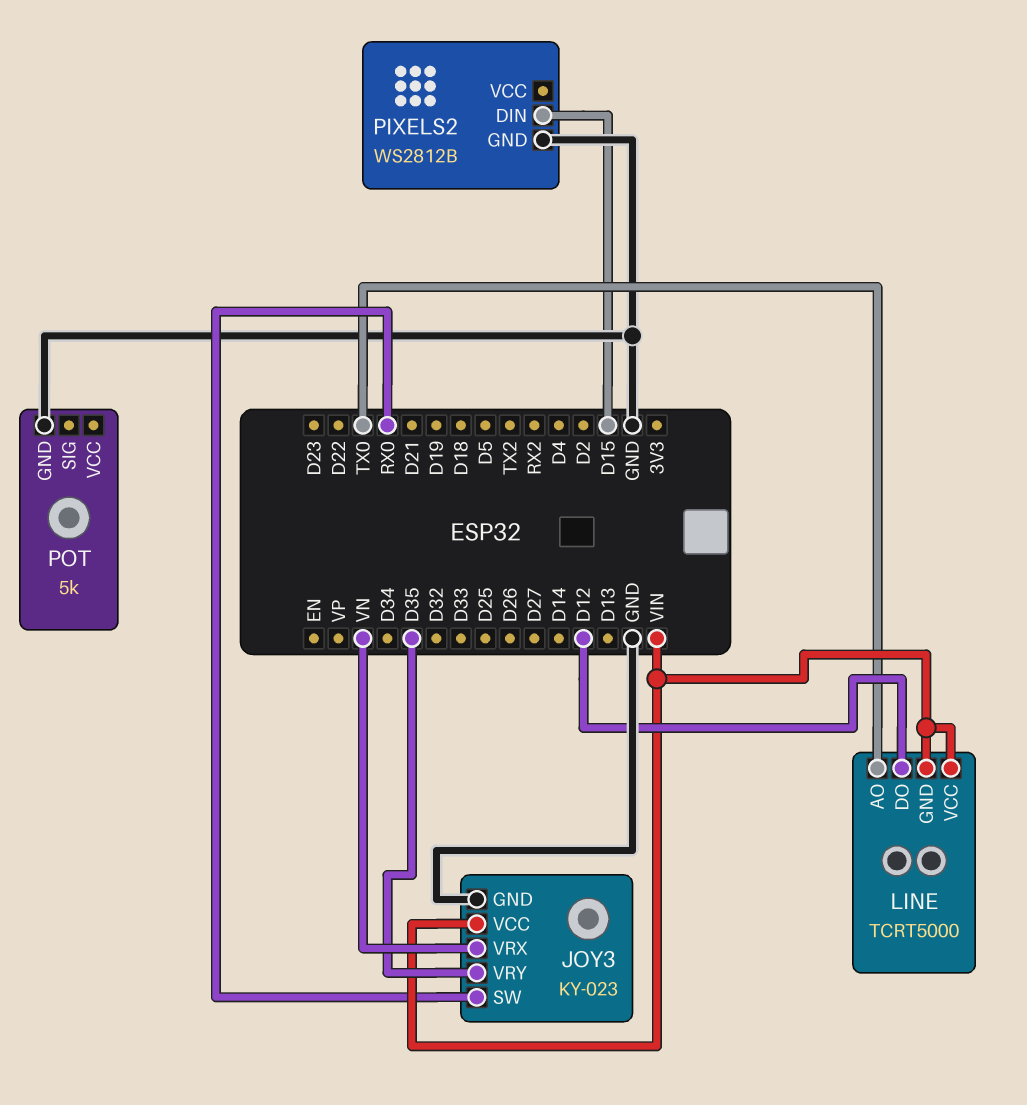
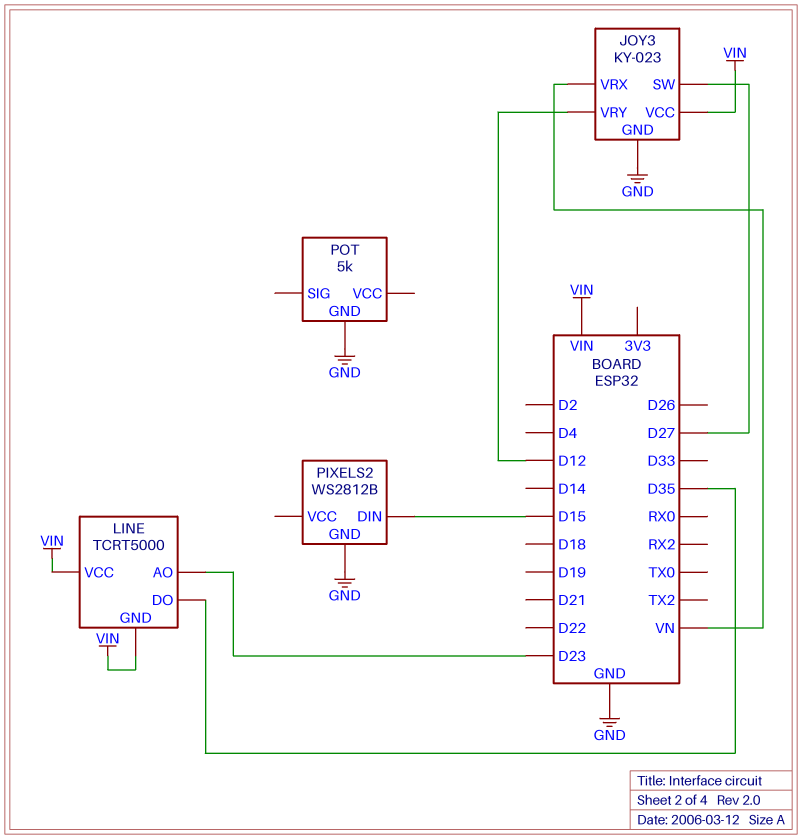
JOY3 pin SW: RX0 -> D27
JOY3 pin VRY: D35 -> D12
LINE pin AO: TX0 -> D23
LINE pin DO: D12 -> D35

